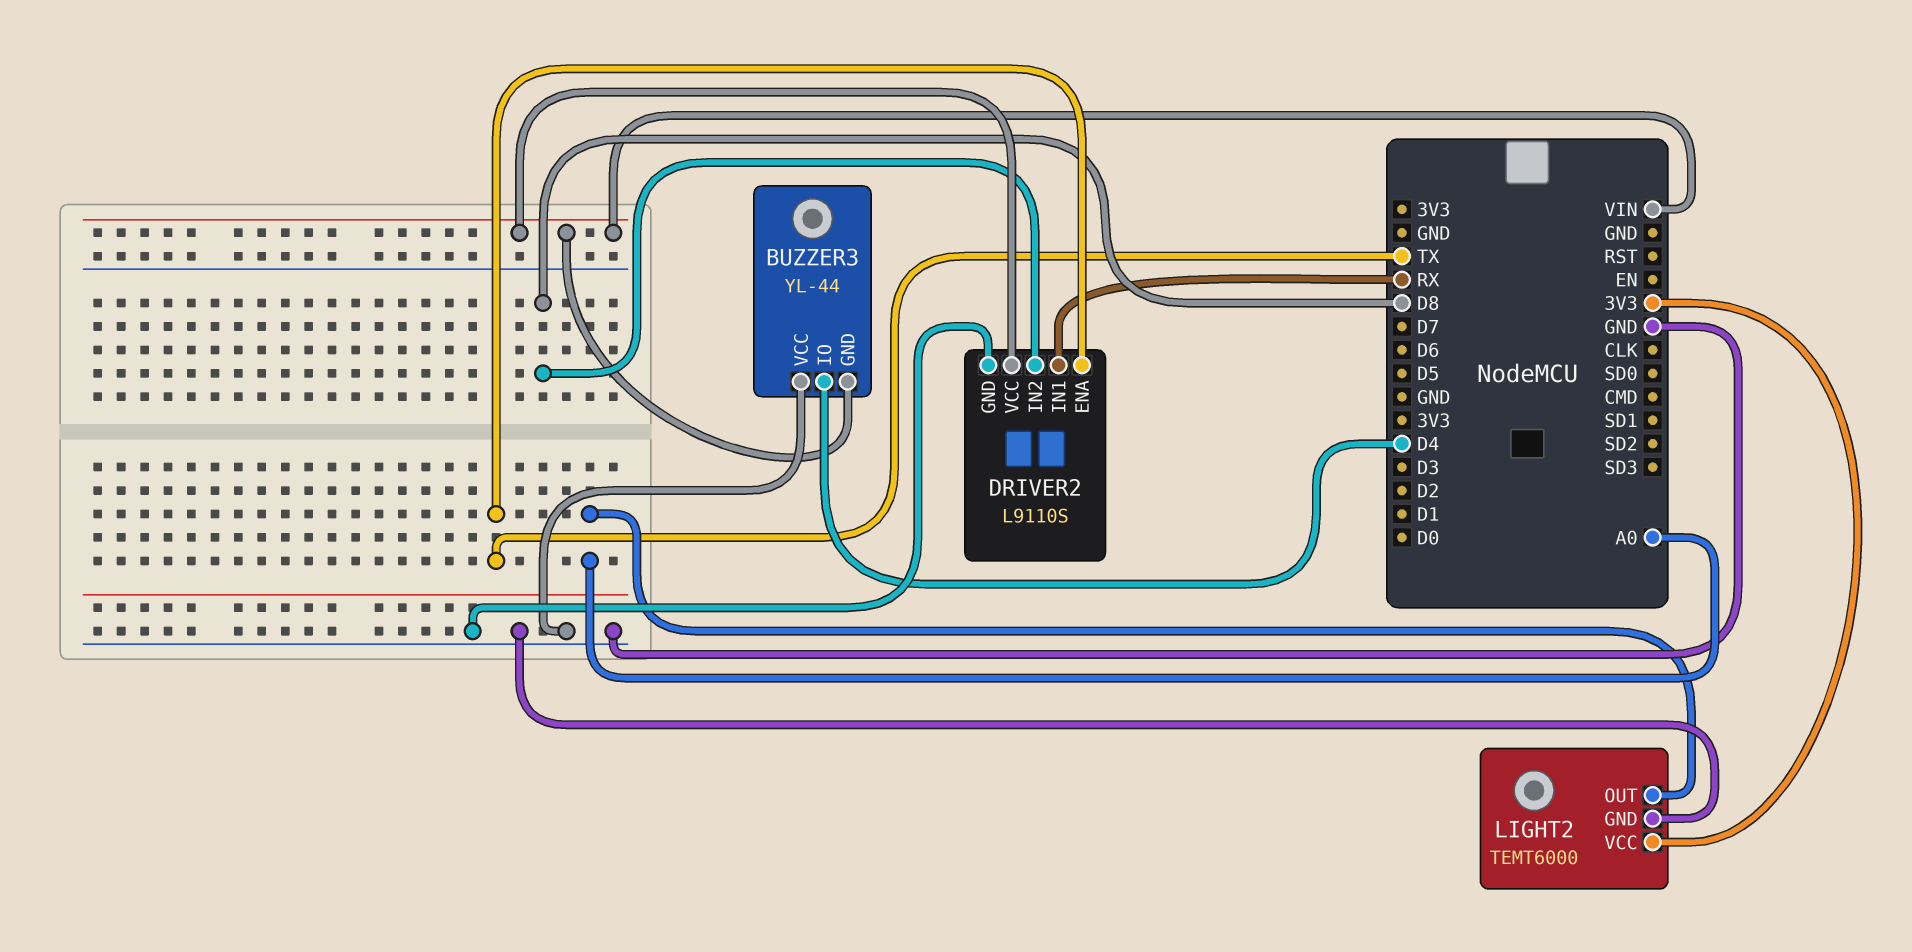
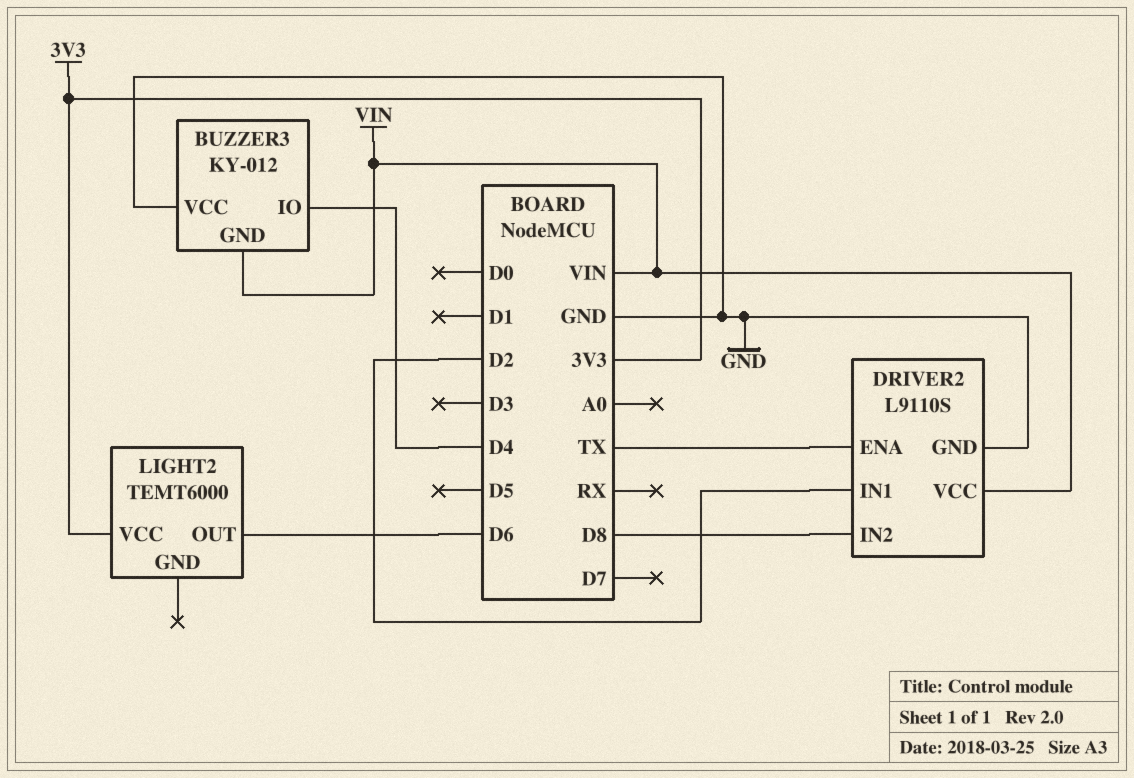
BUZZER3: YL-44 -> KY-012
DRIVER2 pin IN1: RX -> D2
LIGHT2 pin GND: GND -> none
LIGHT2 pin OUT: A0 -> D6

